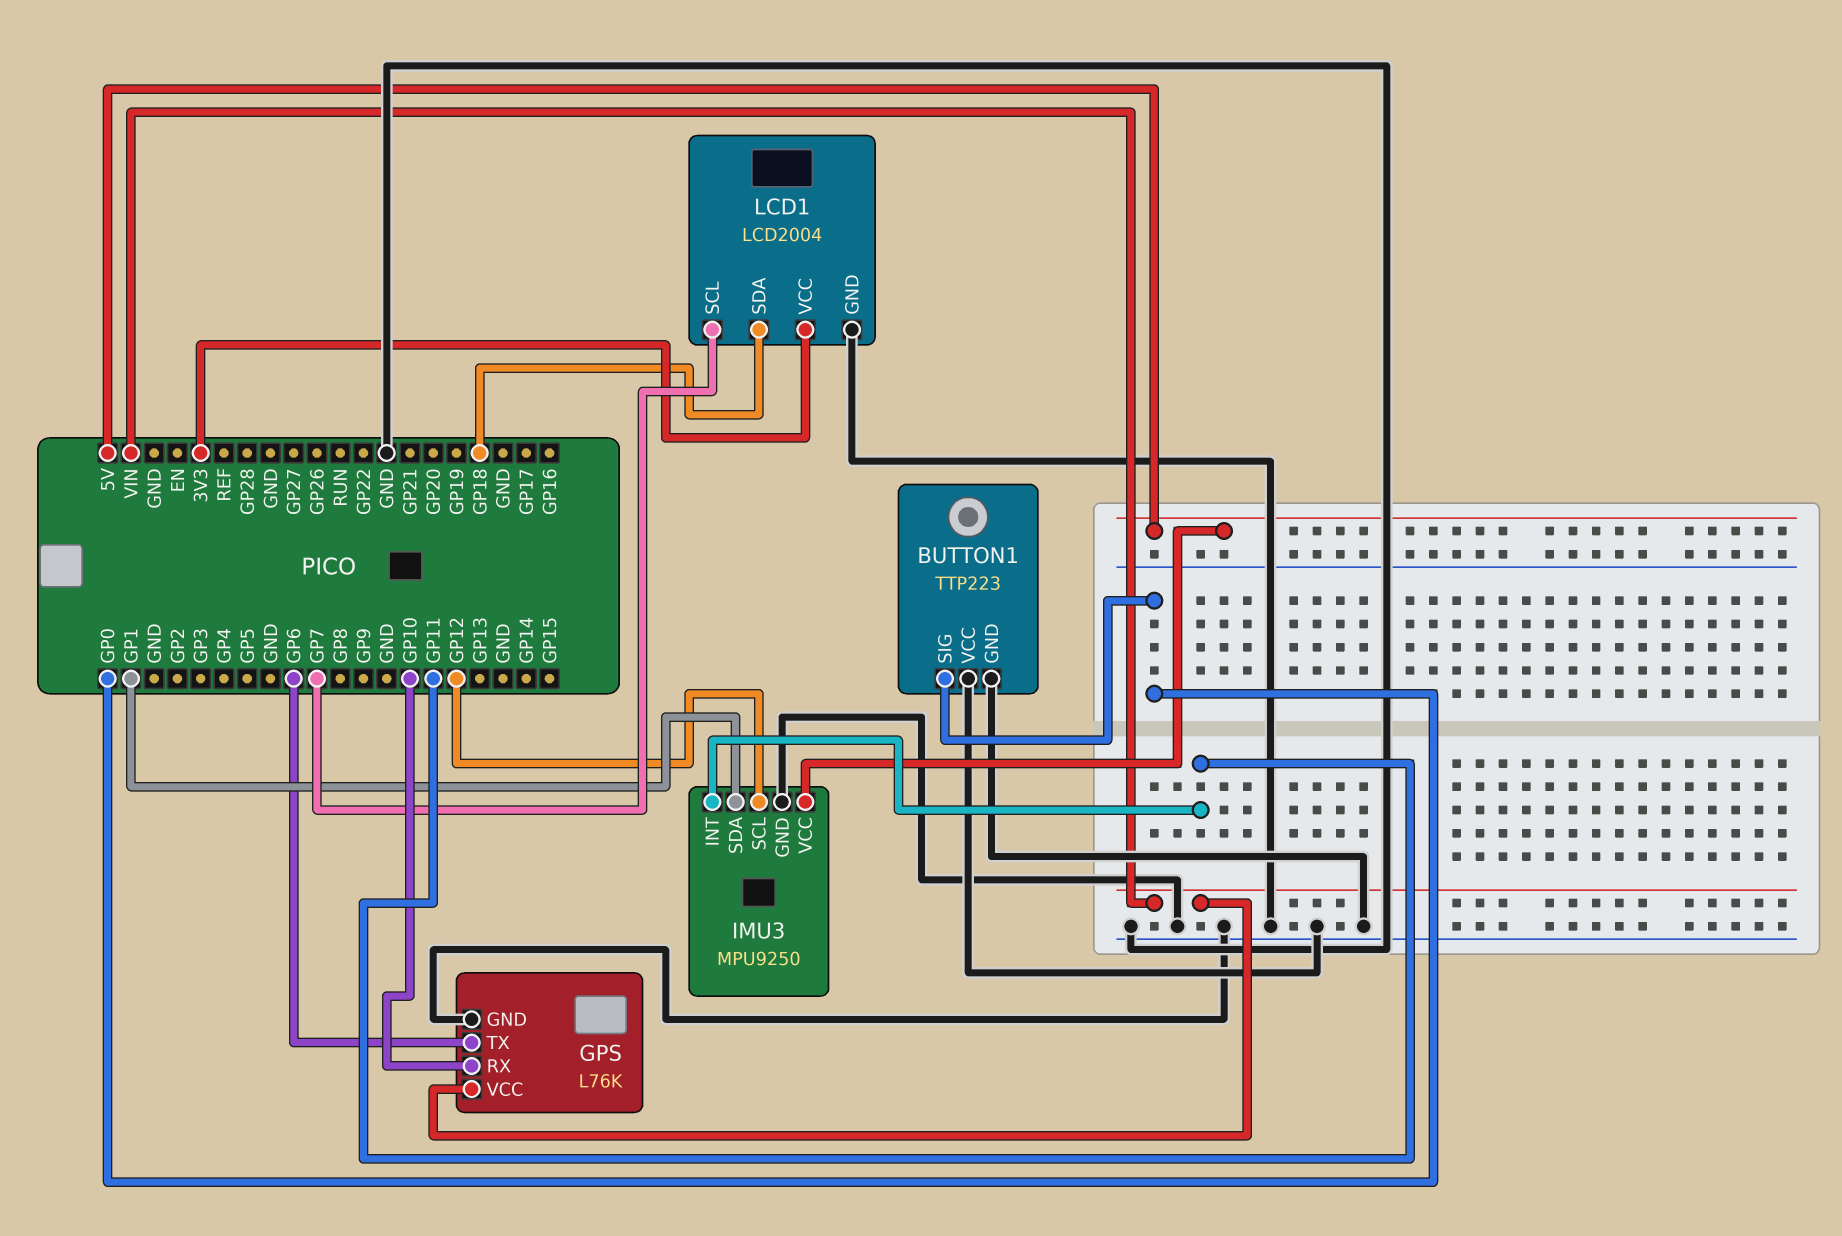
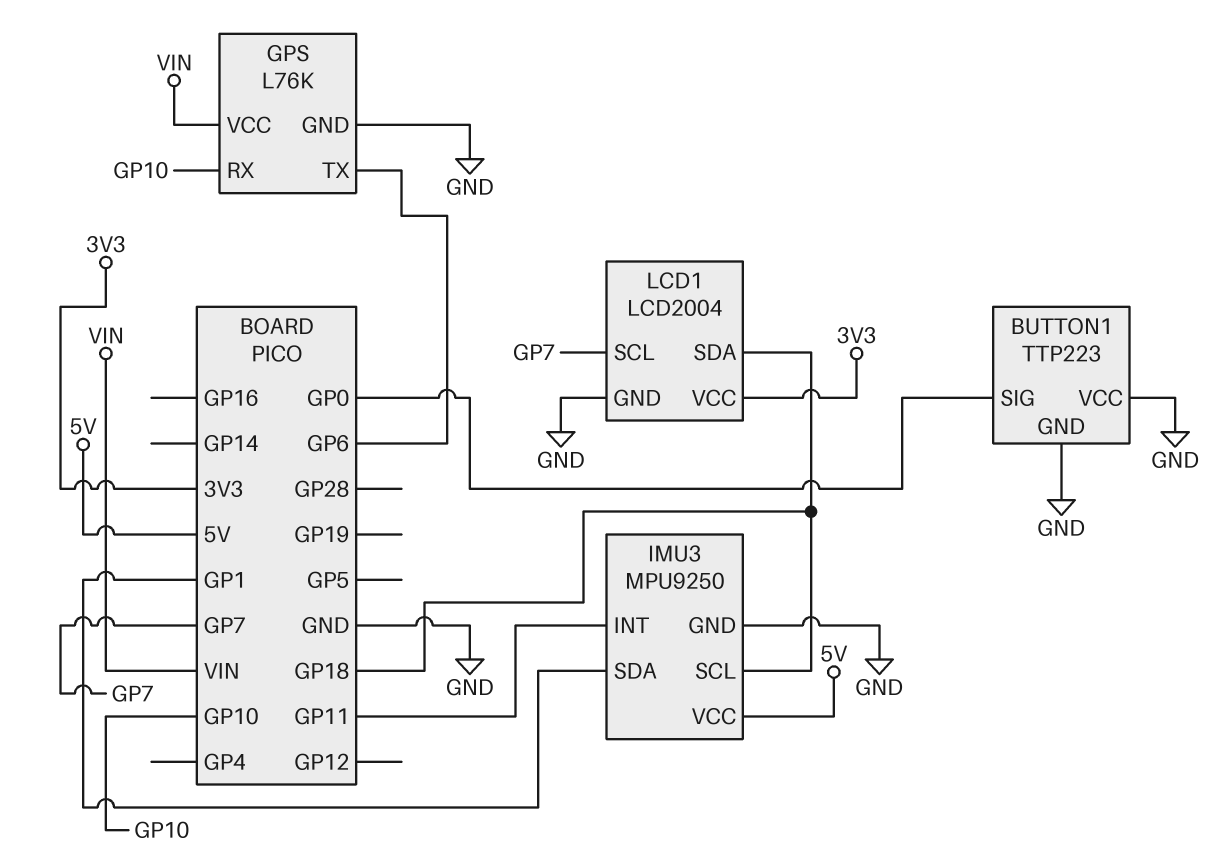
IMU3 pin SCL: GP12 -> GP18

